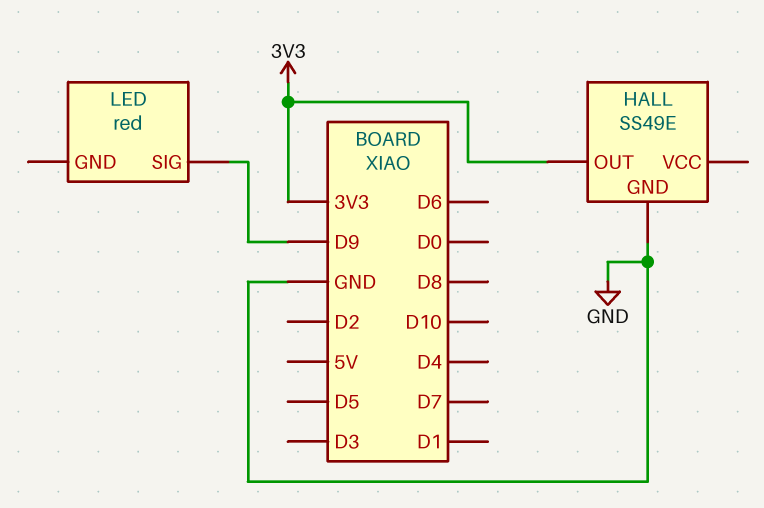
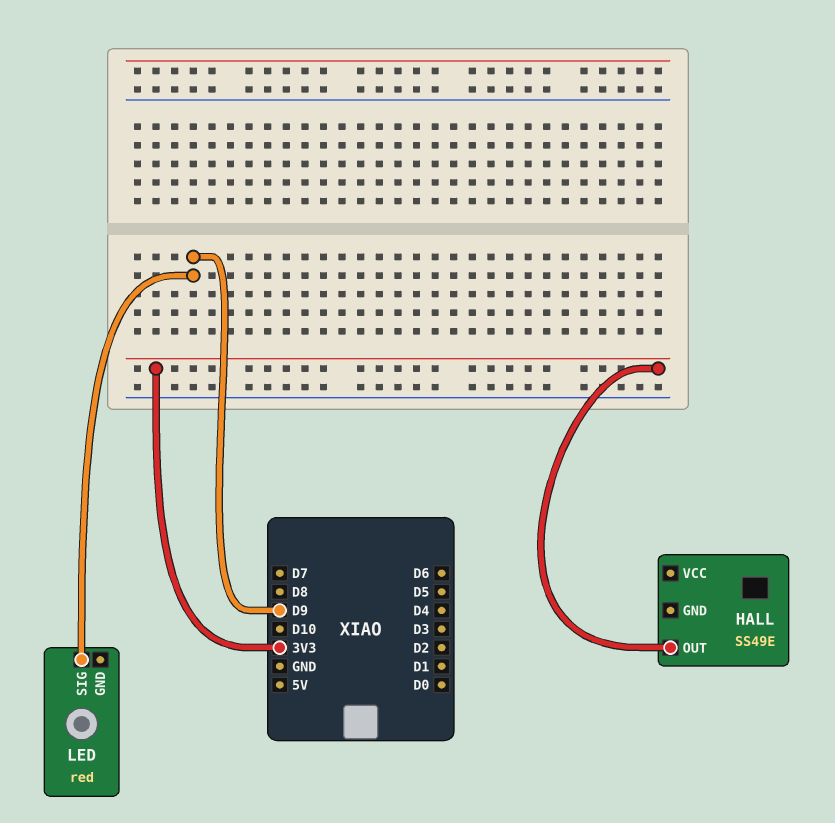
HALL pin GND: GND -> none

